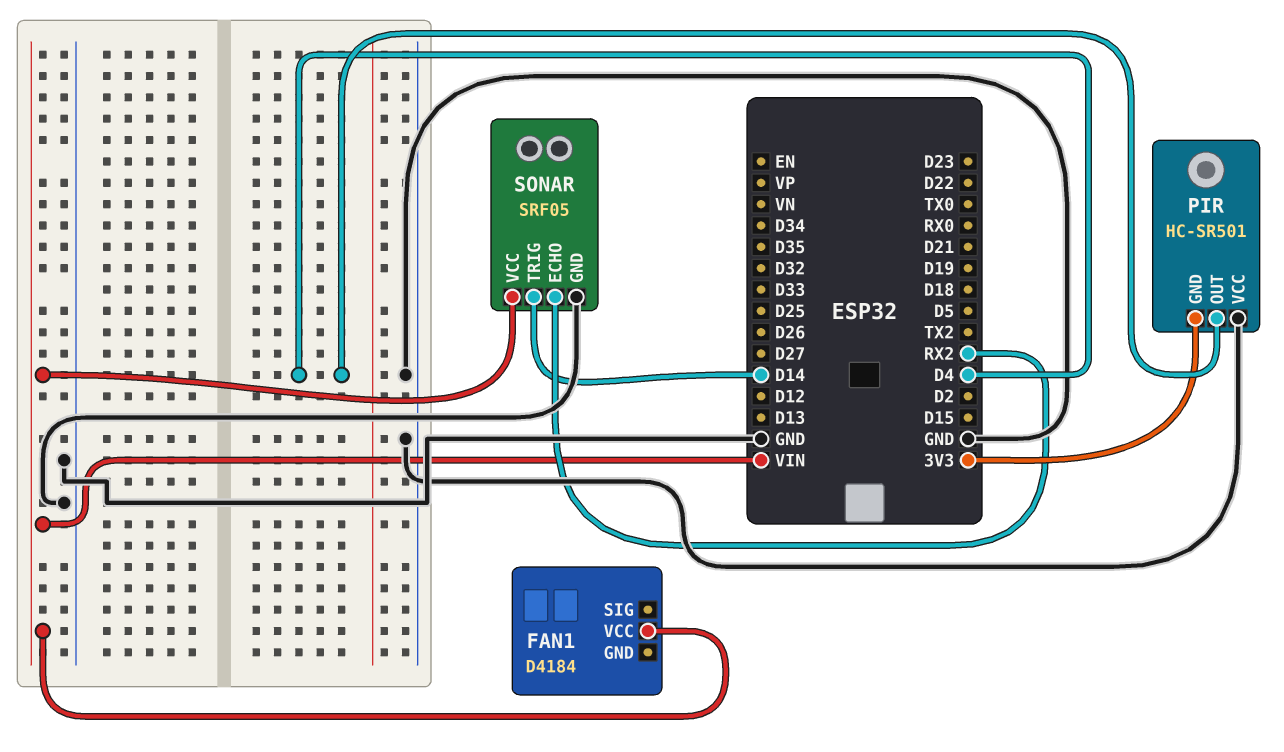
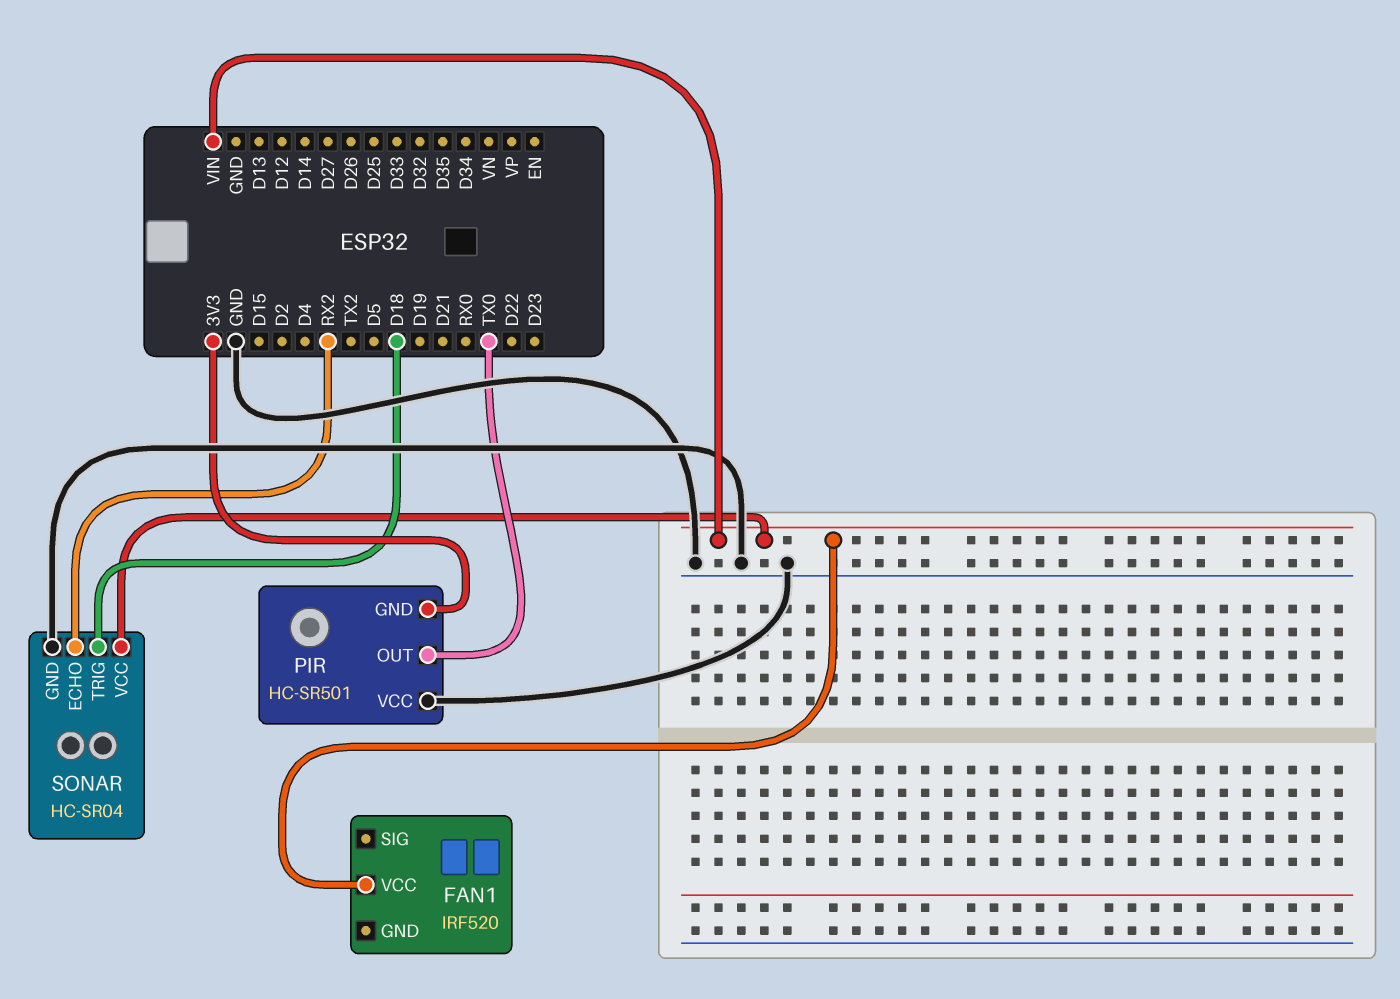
FAN1: D4184 -> IRF520
PIR pin OUT: D4 -> TX0
SONAR: SRF05 -> HC-SR04
SONAR pin TRIG: D14 -> D18

